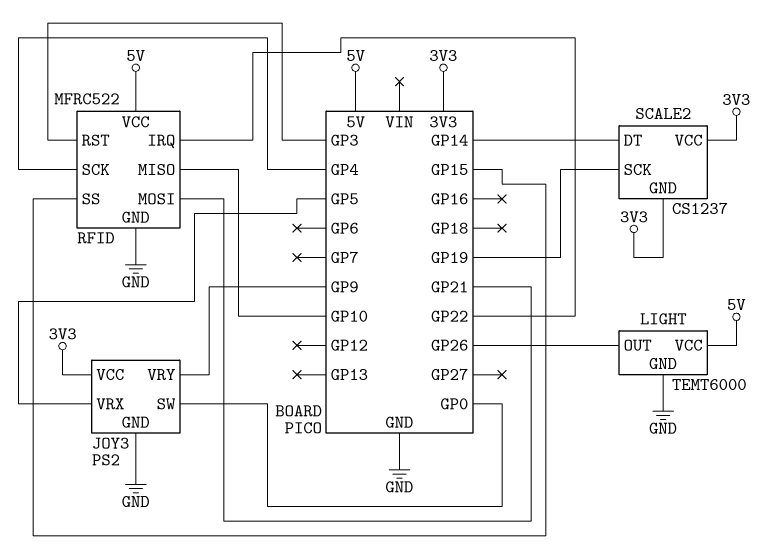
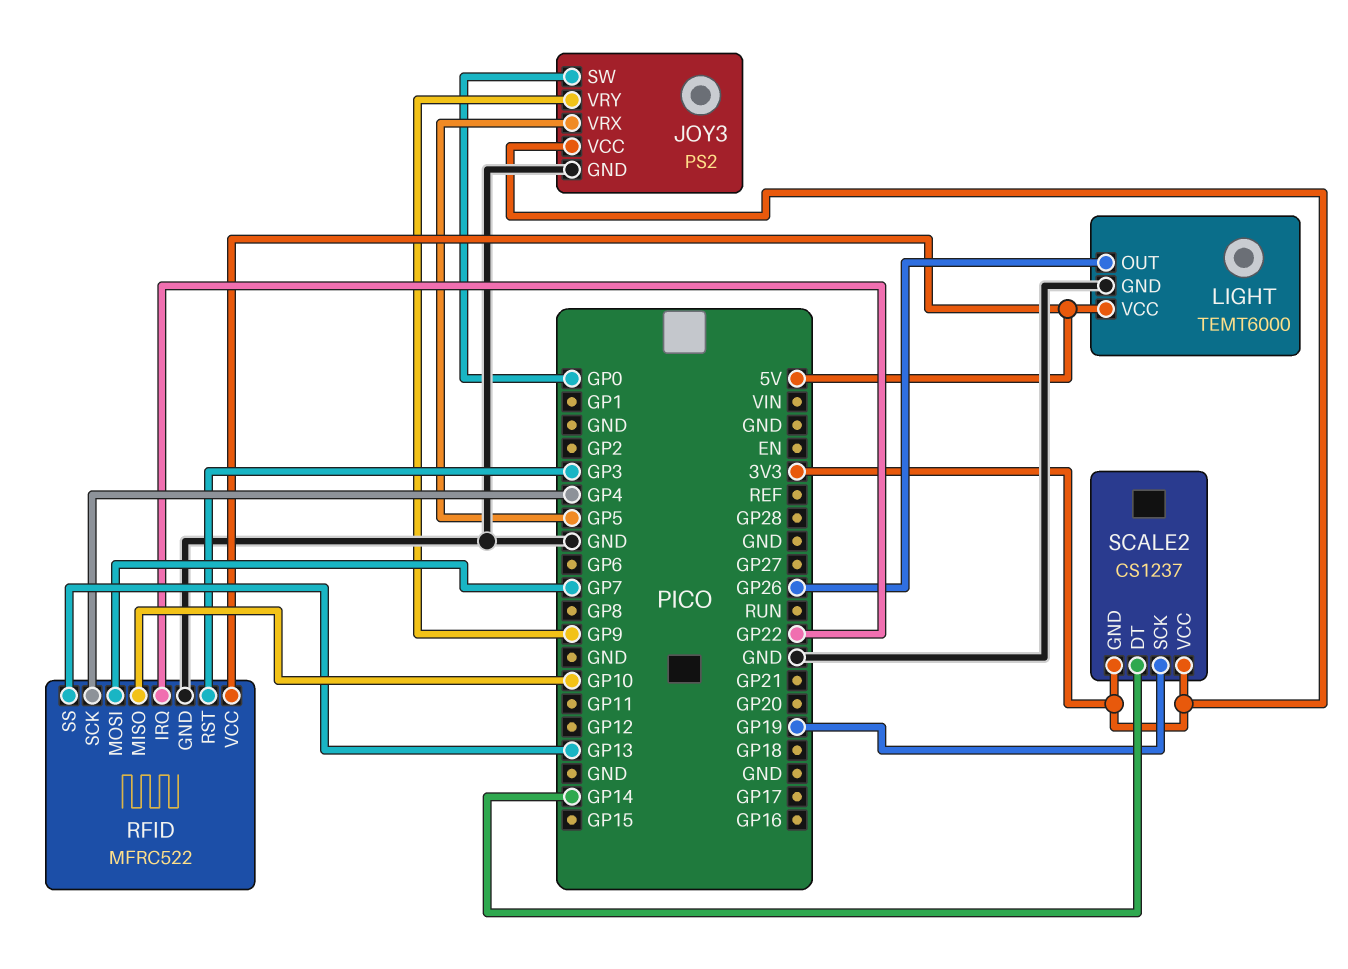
RFID pin MOSI: GP21 -> GP7
RFID pin SS: GP15 -> GP13

